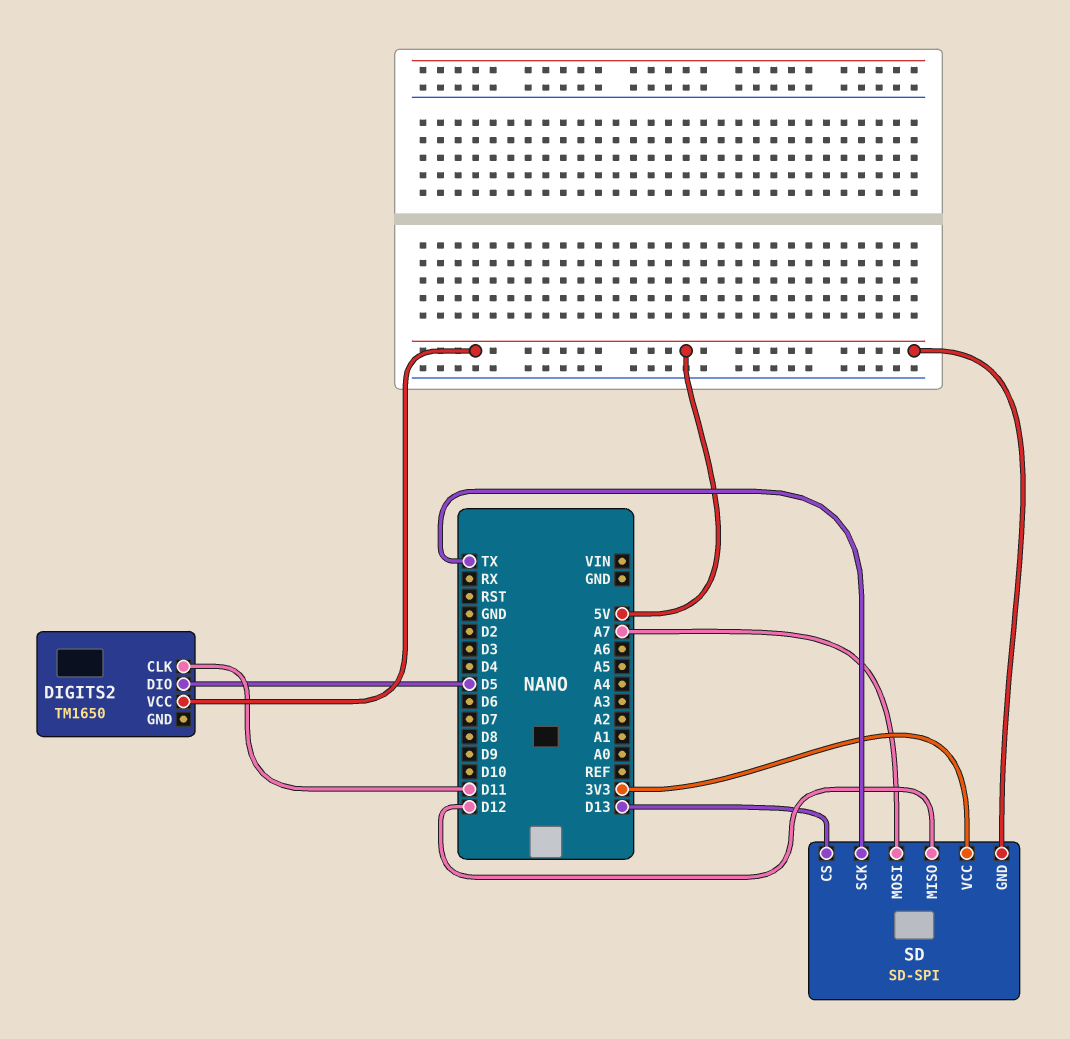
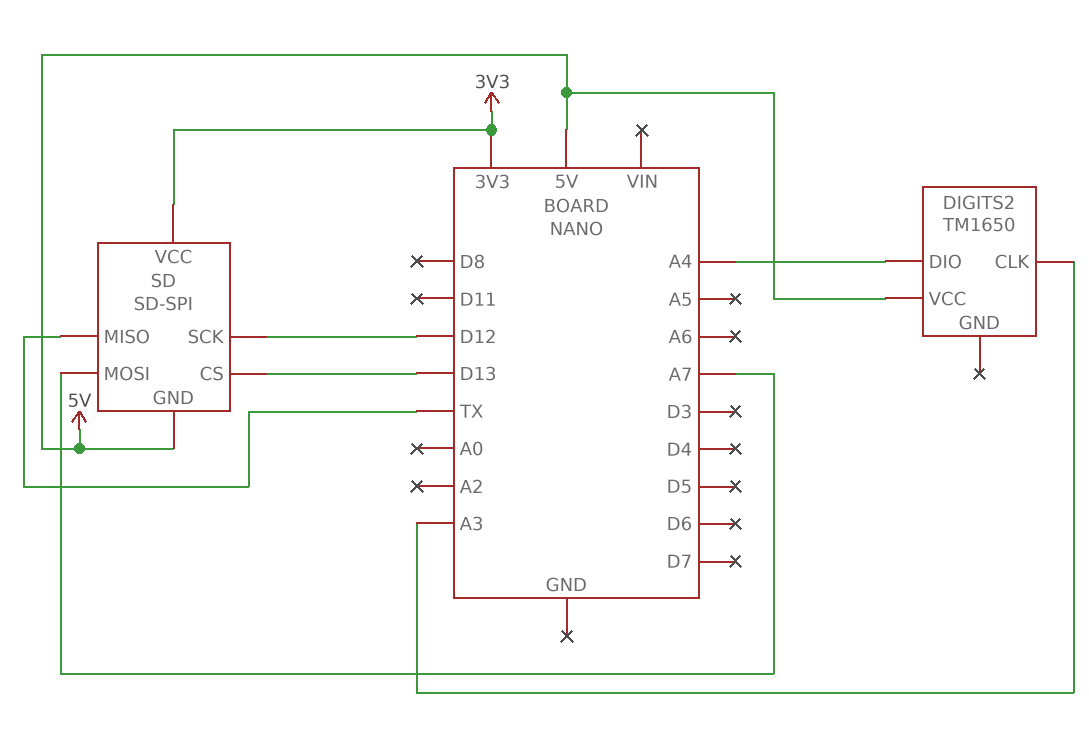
DIGITS2 pin CLK: D11 -> A3
DIGITS2 pin DIO: D5 -> A4
SD pin MISO: D12 -> TX
SD pin SCK: TX -> D12

